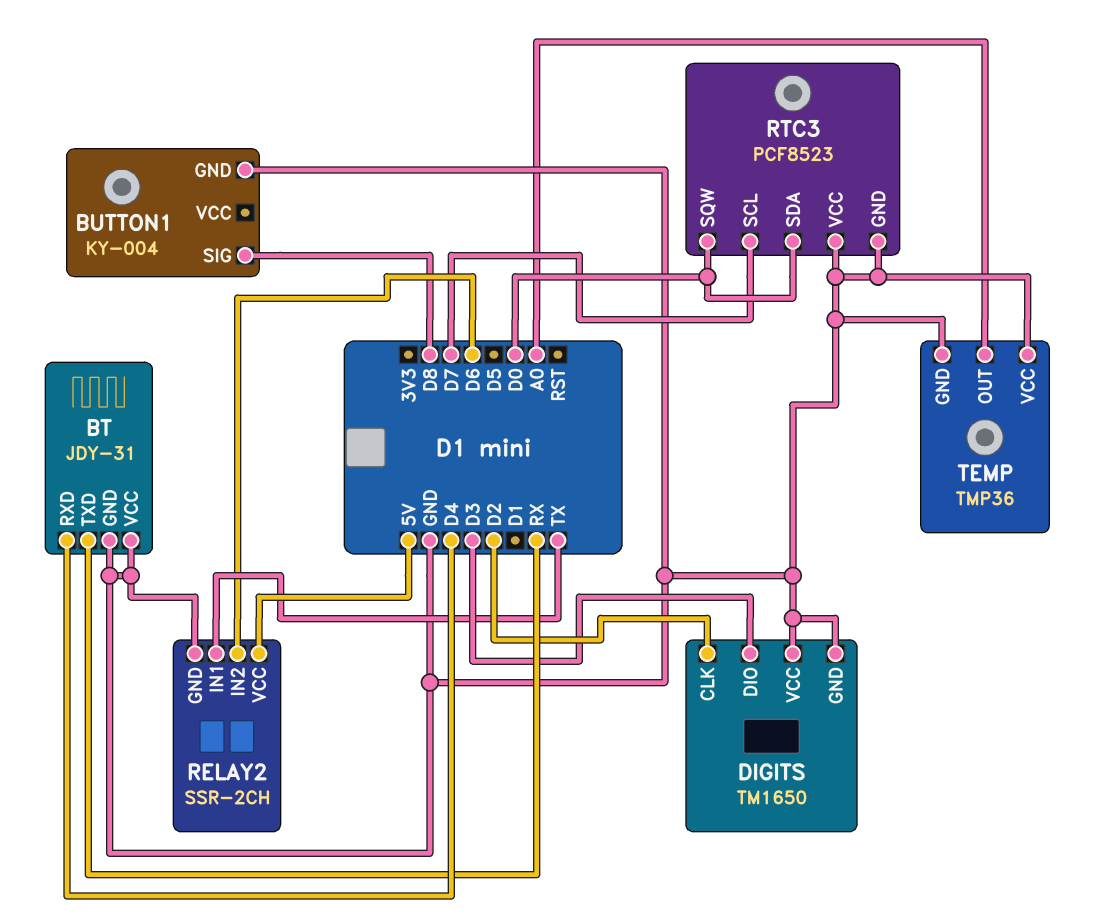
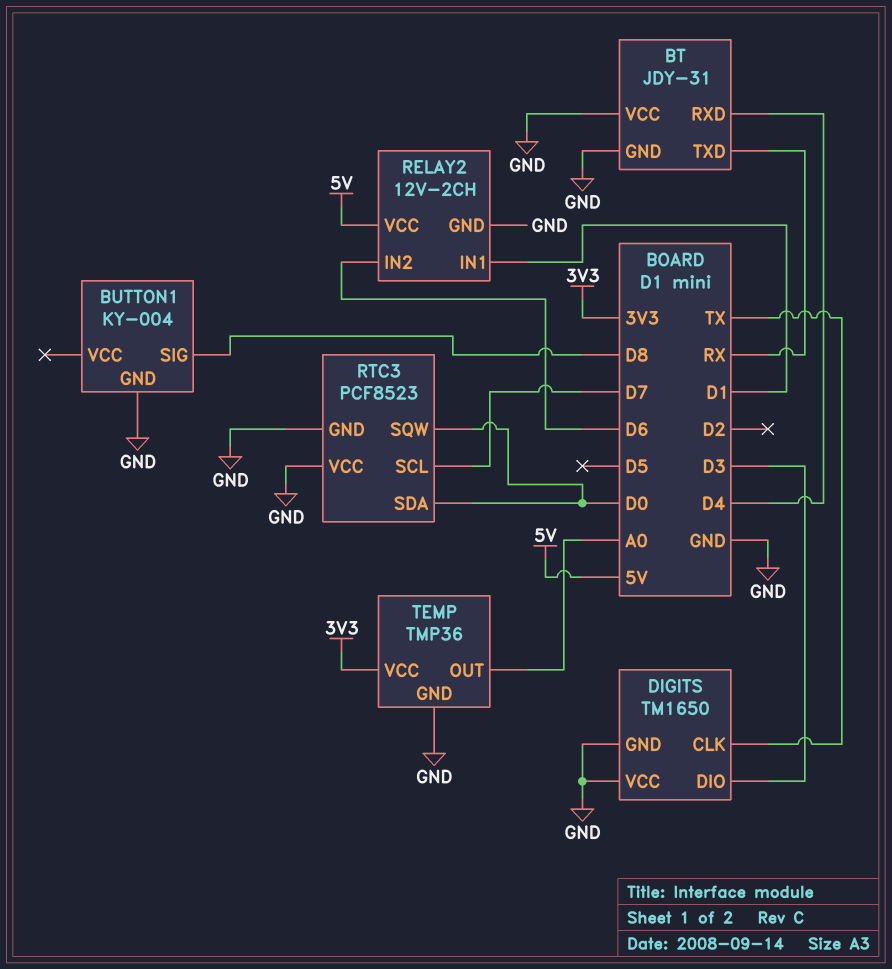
DIGITS pin CLK: D2 -> TX
RELAY2: SSR-2CH -> 12V-2CH
RELAY2 pin IN1: TX -> D1
TEMP pin VCC: GND -> 3V3

